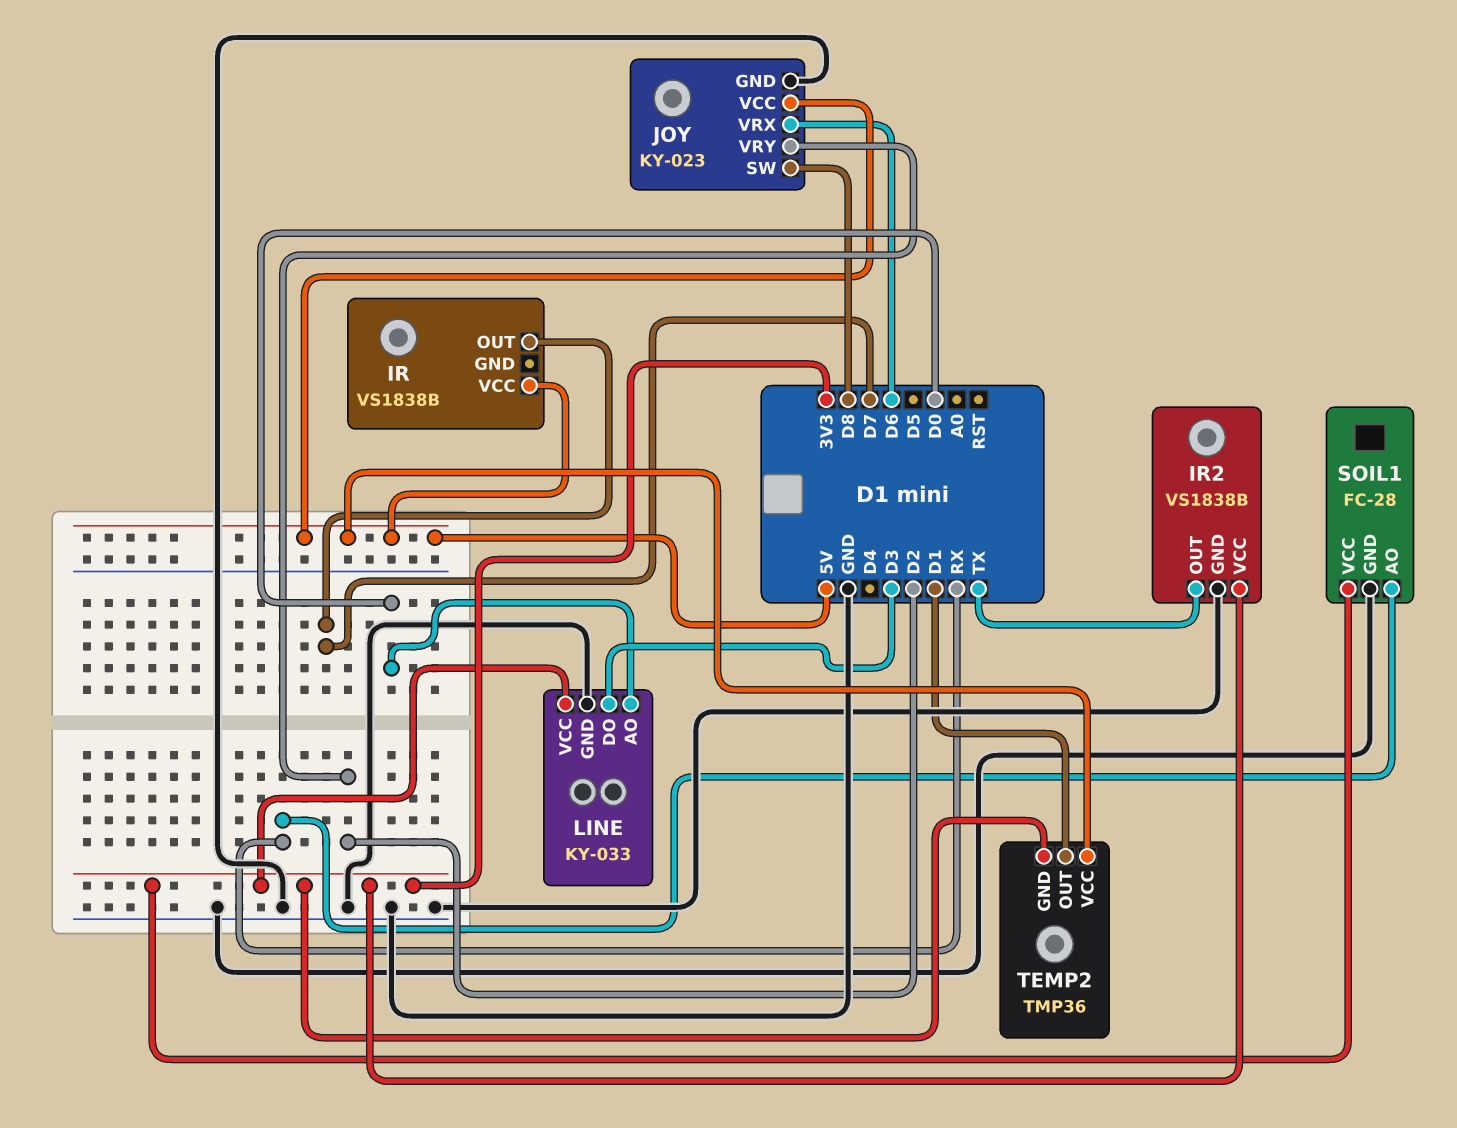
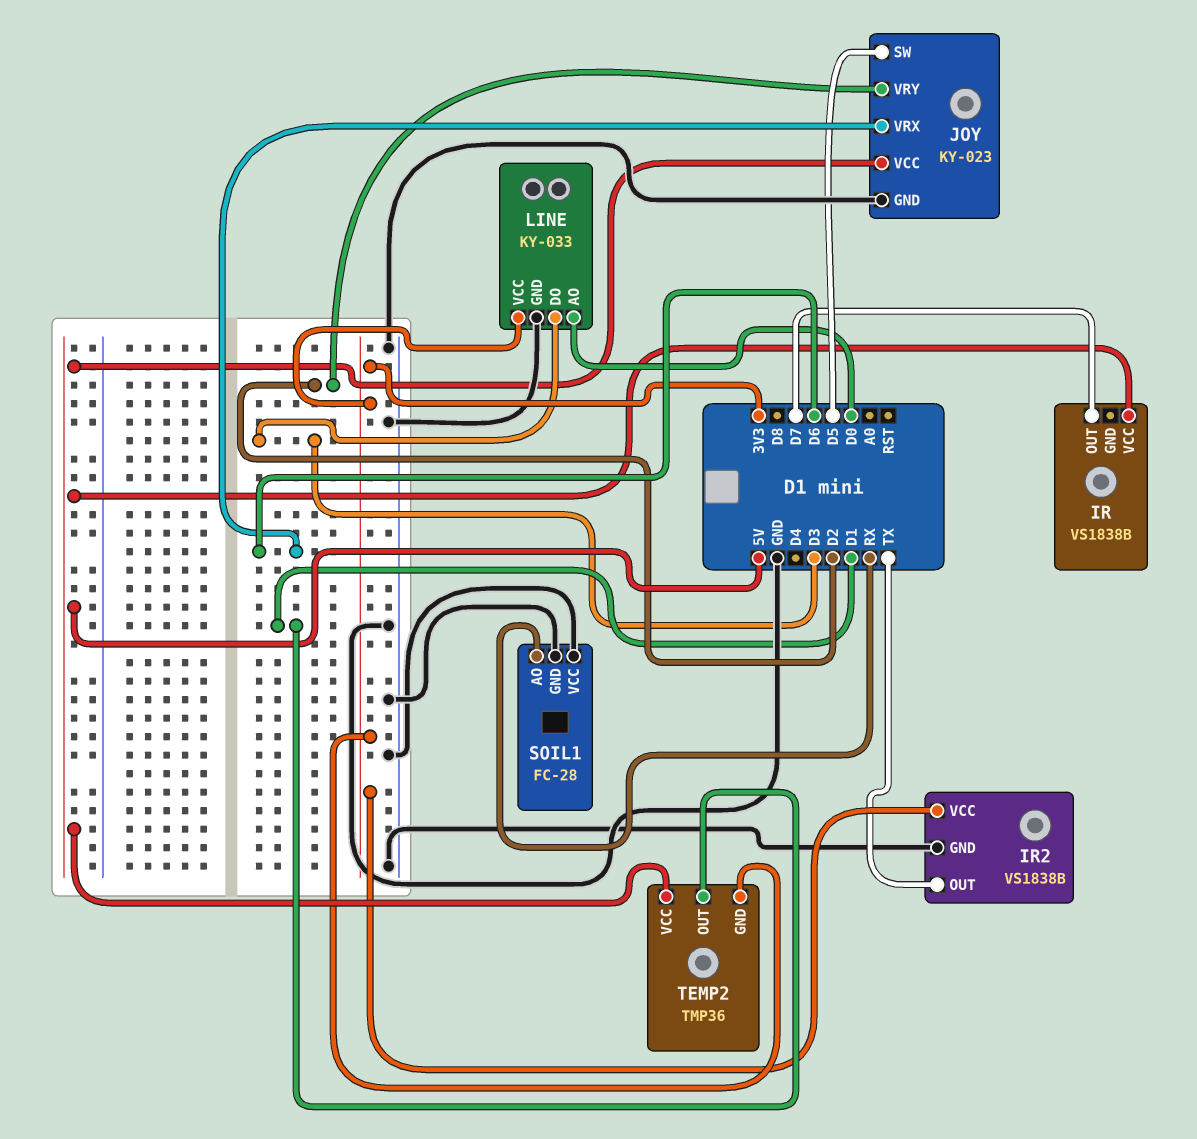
JOY pin SW: D8 -> D5
SOIL1 pin VCC: 3V3 -> GND

